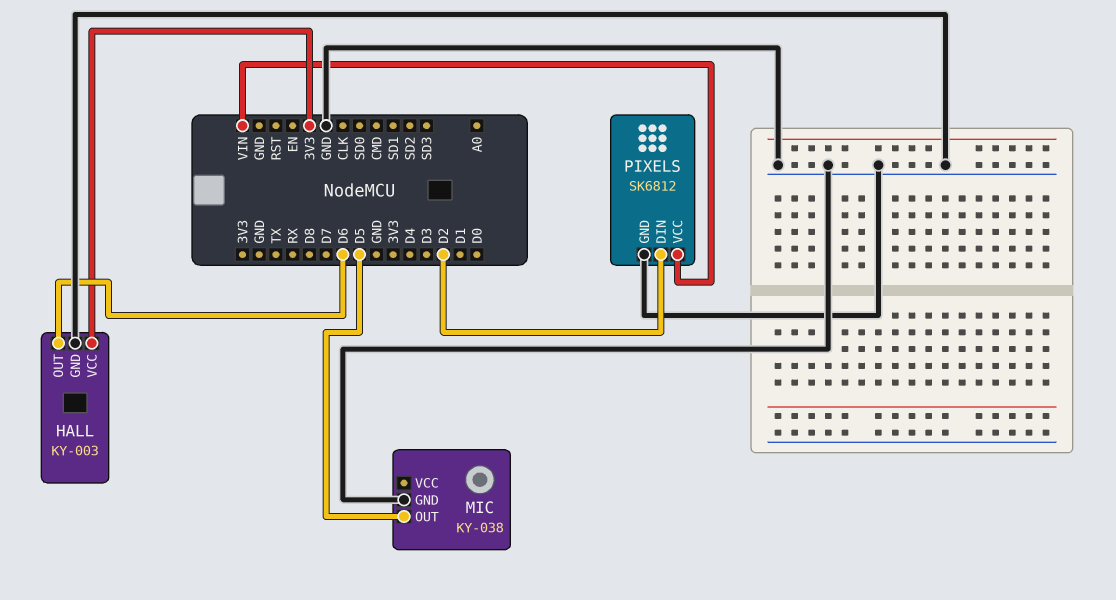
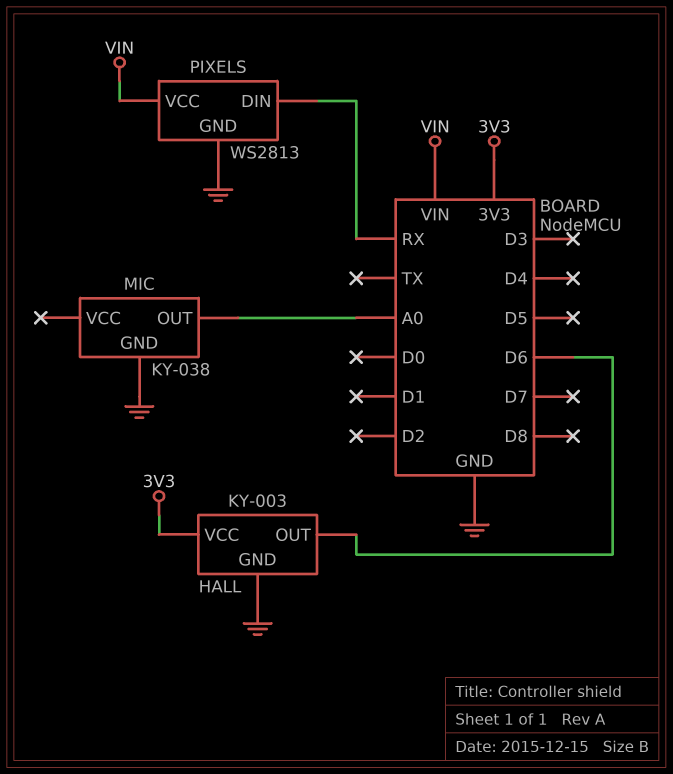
MIC pin OUT: D5 -> A0
PIXELS: SK6812 -> WS2813
PIXELS pin DIN: D2 -> RX

